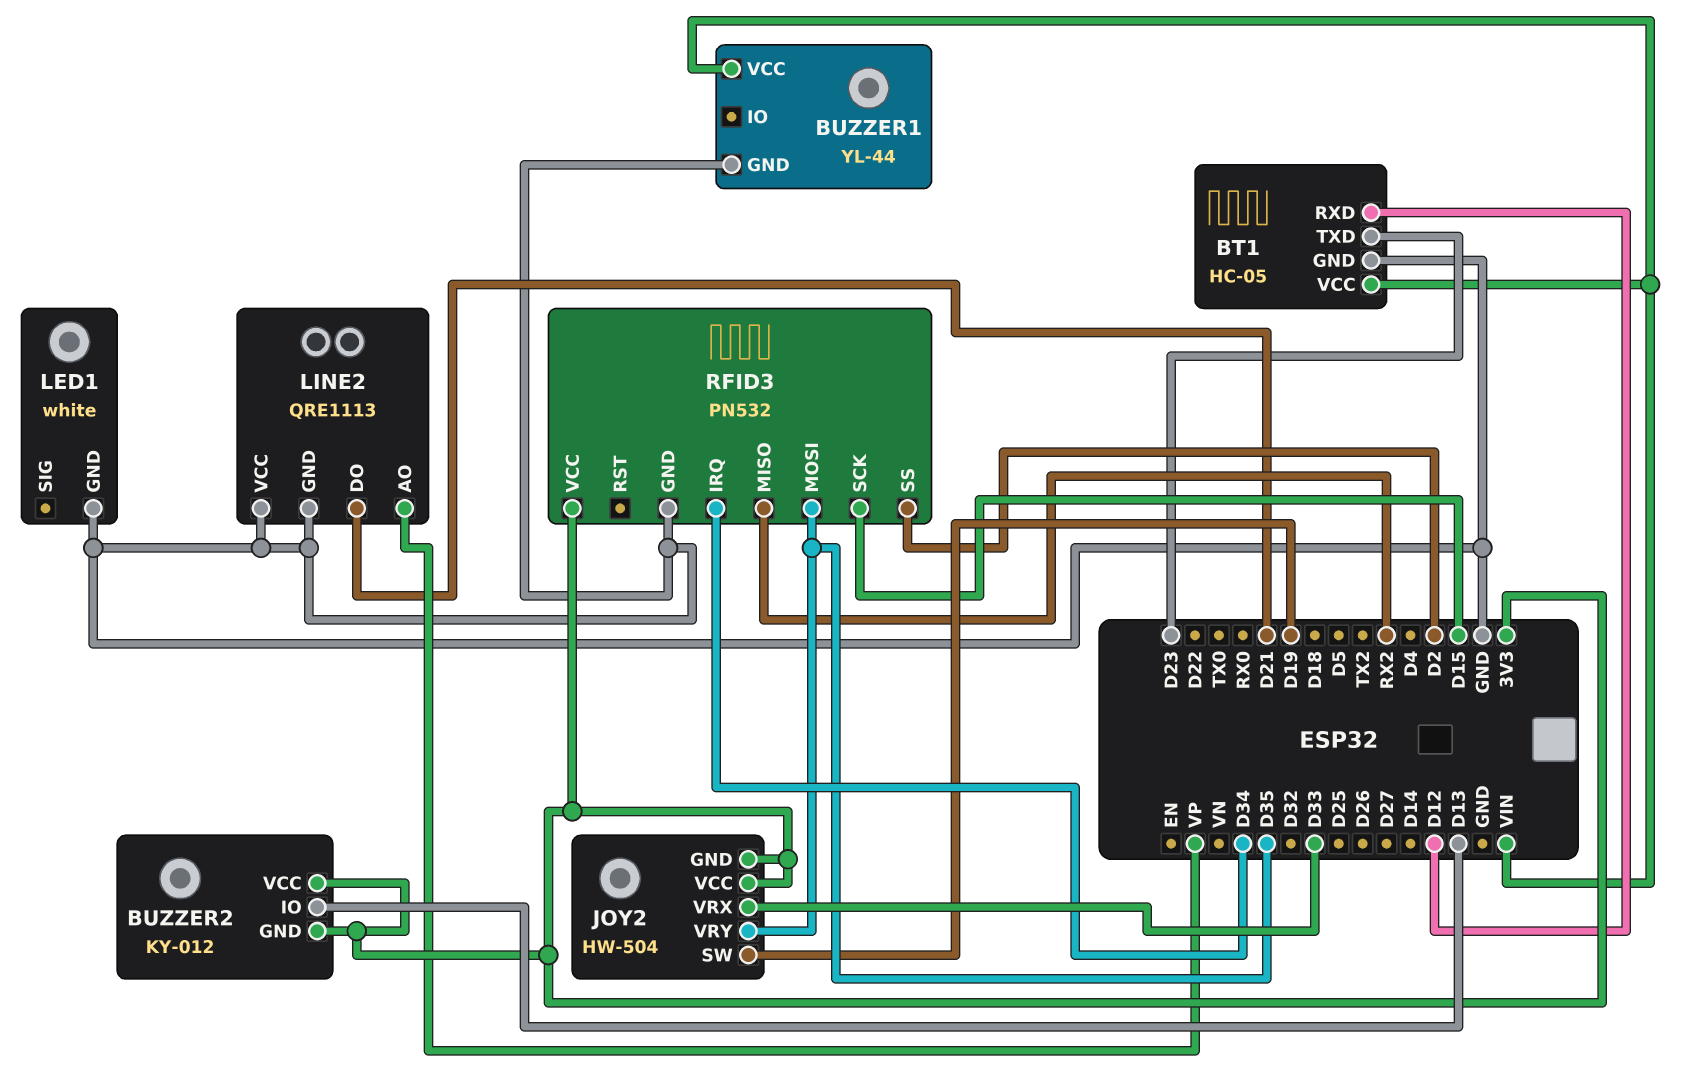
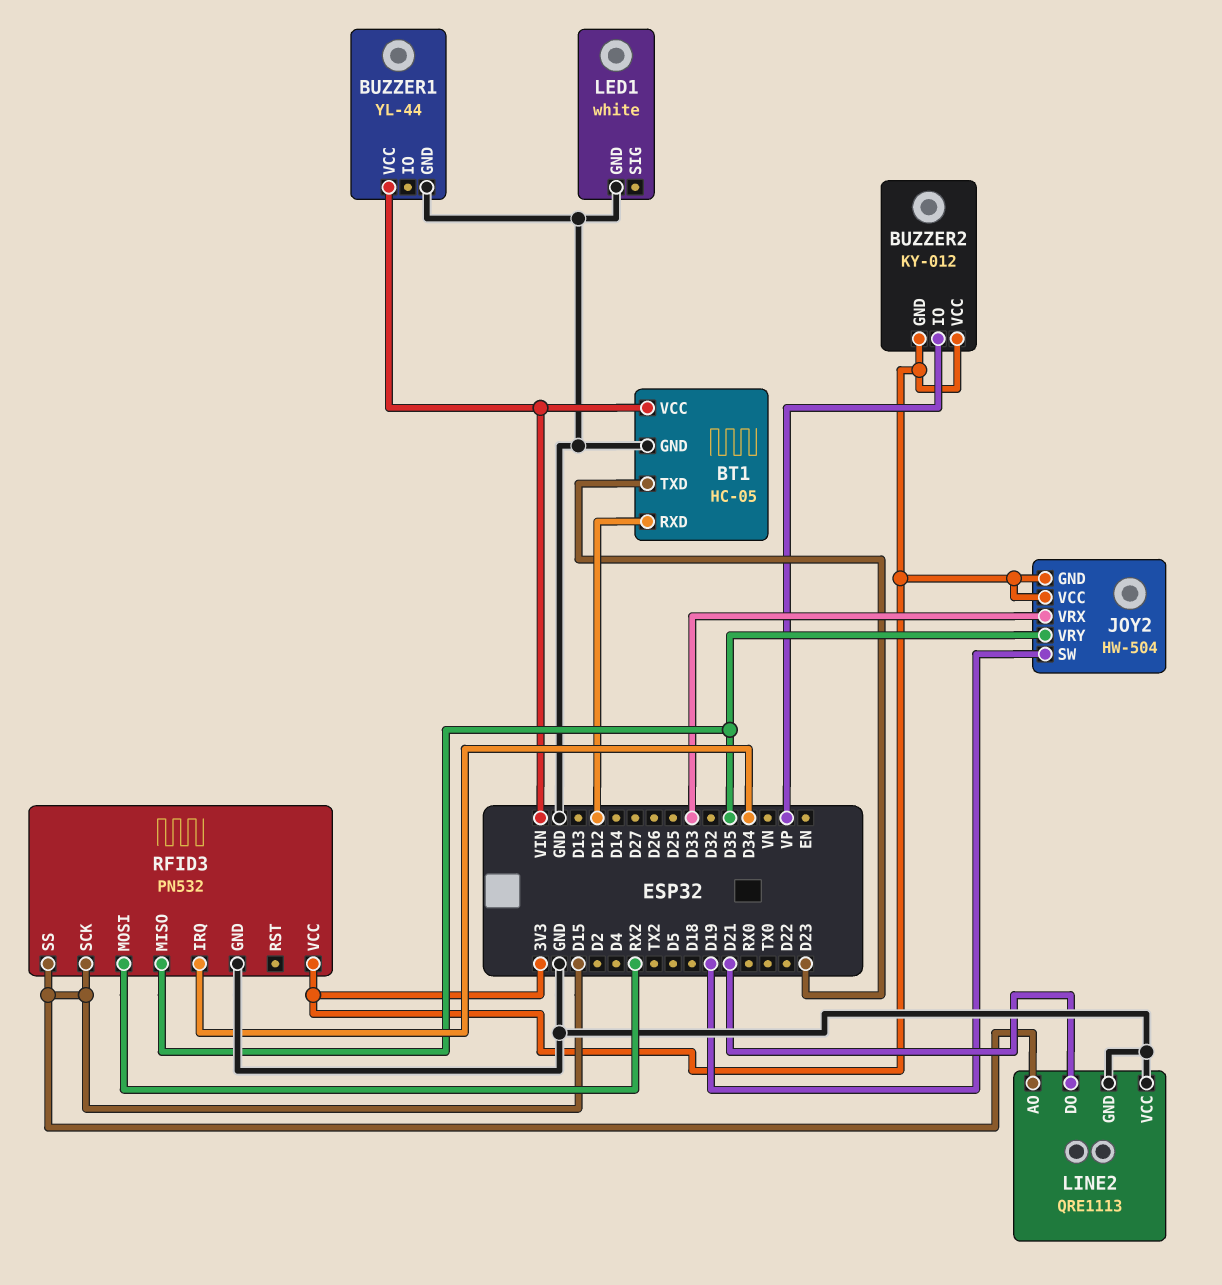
BUZZER2 pin IO: D13 -> VP
LINE2 pin AO: VP -> D15
RFID3 pin MISO: RX2 -> D35
RFID3 pin MOSI: D35 -> RX2
RFID3 pin SS: D2 -> D15

